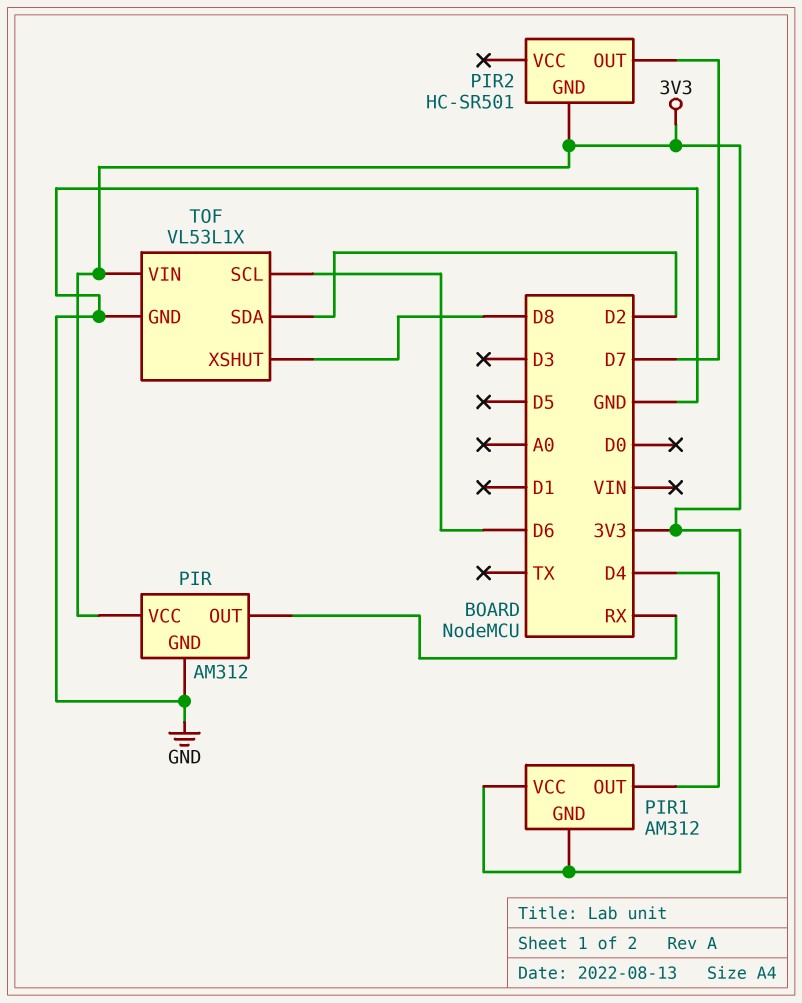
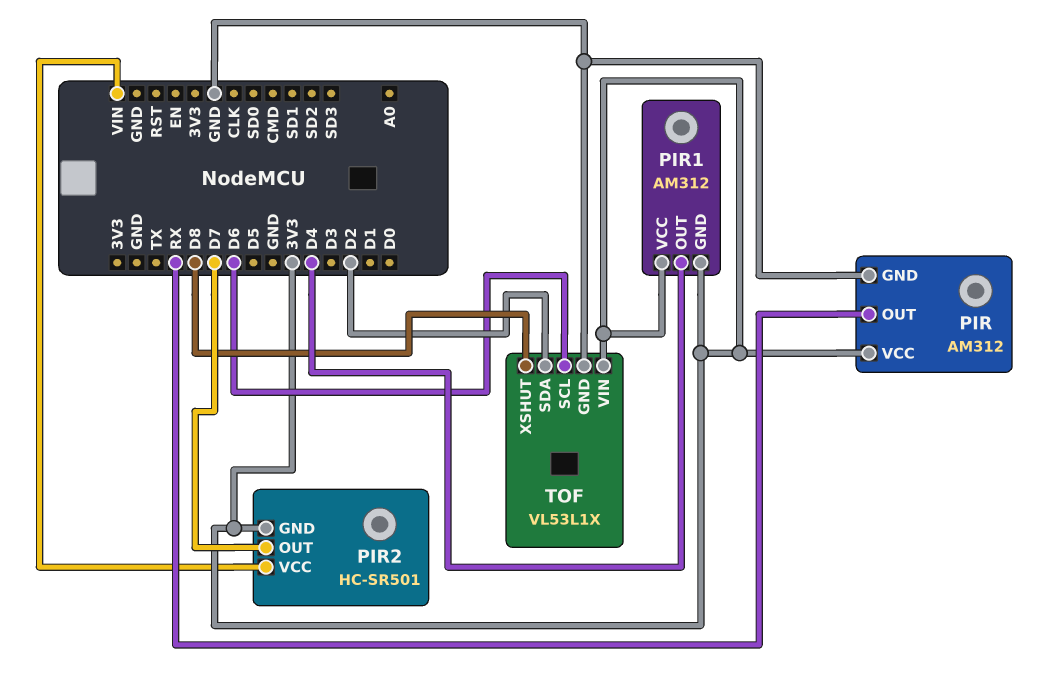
PIR2 pin VCC: none -> VIN

